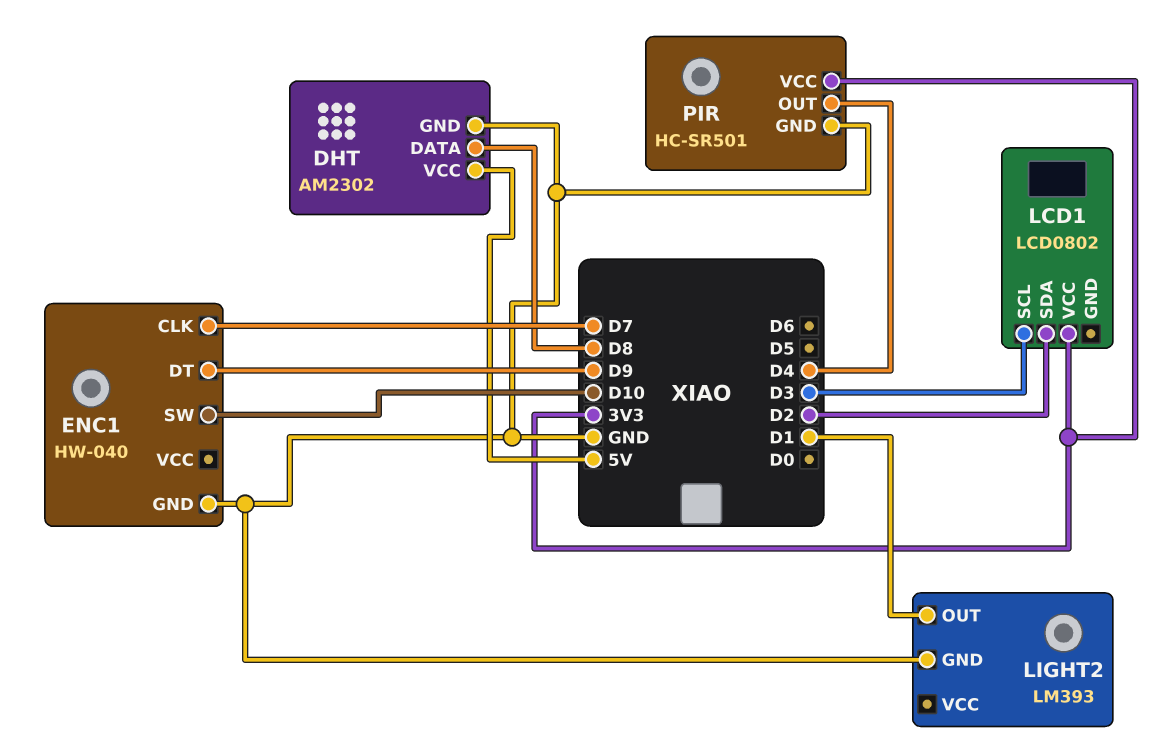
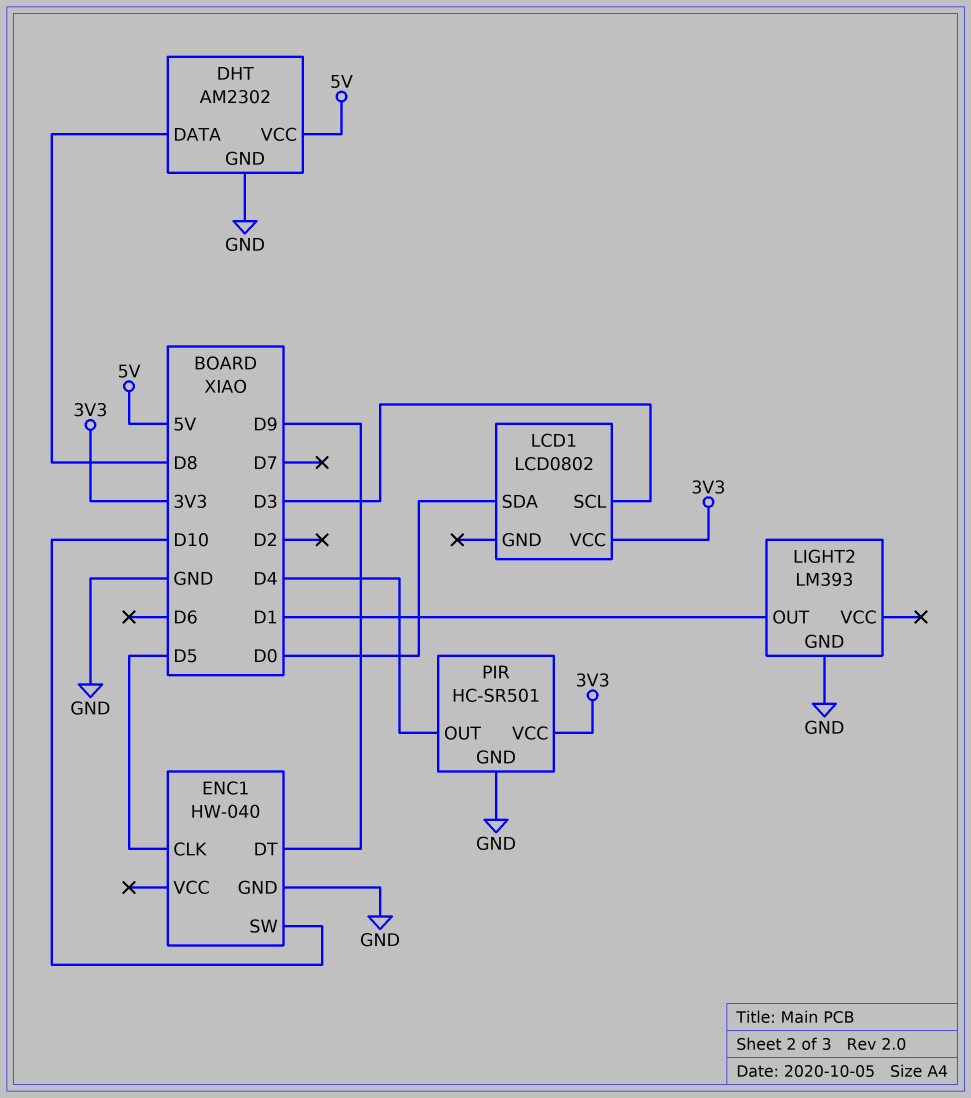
ENC1 pin CLK: D7 -> D5
LCD1 pin SDA: D2 -> D0

